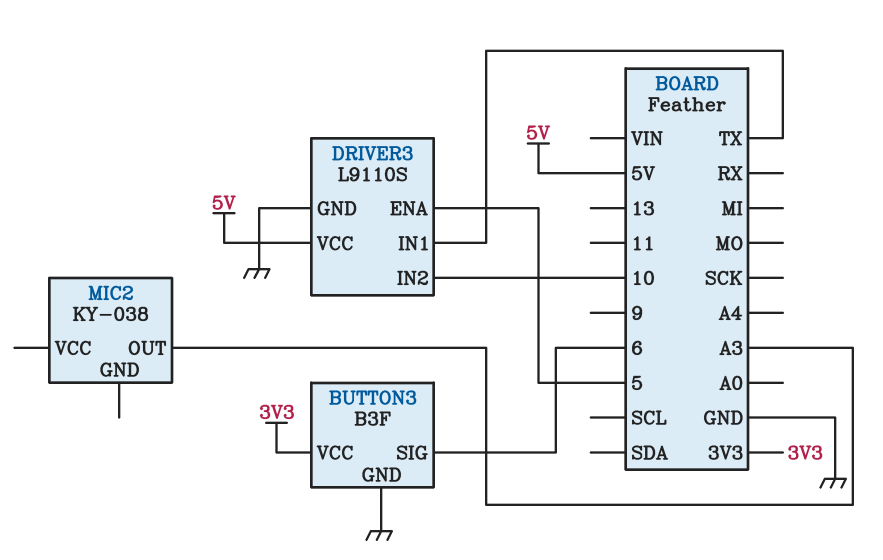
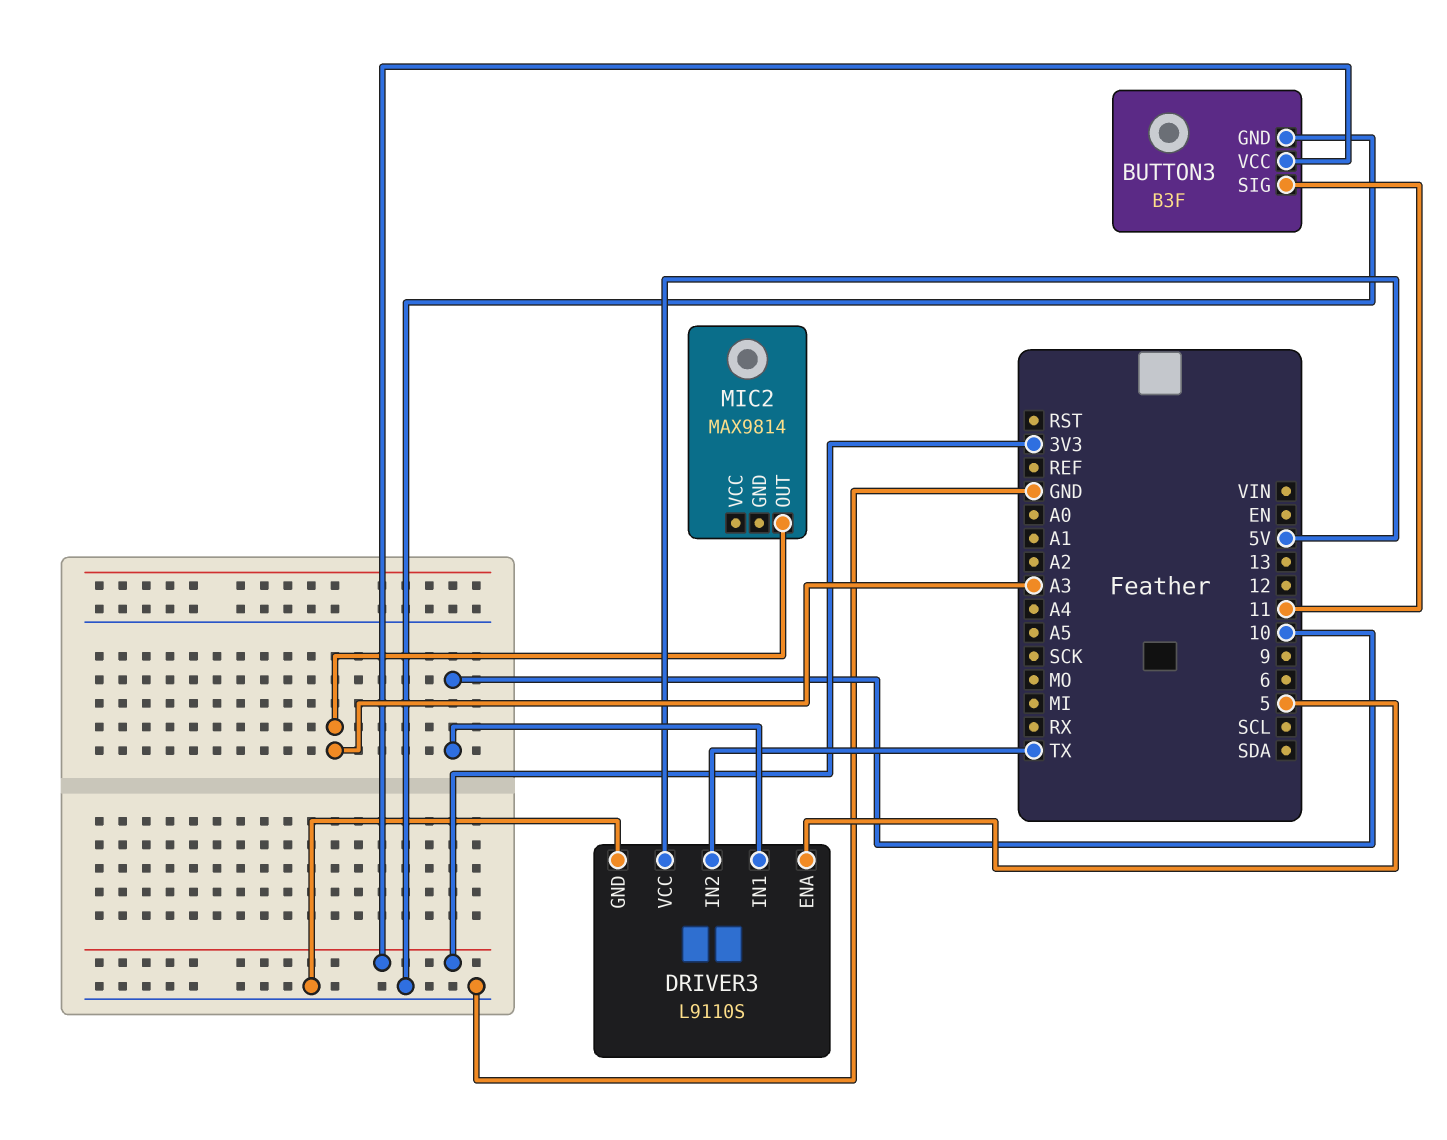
BUTTON3 pin SIG: 6 -> 11
DRIVER3 pin IN1: TX -> 10
DRIVER3 pin IN2: 10 -> TX
MIC2: KY-038 -> MAX9814

